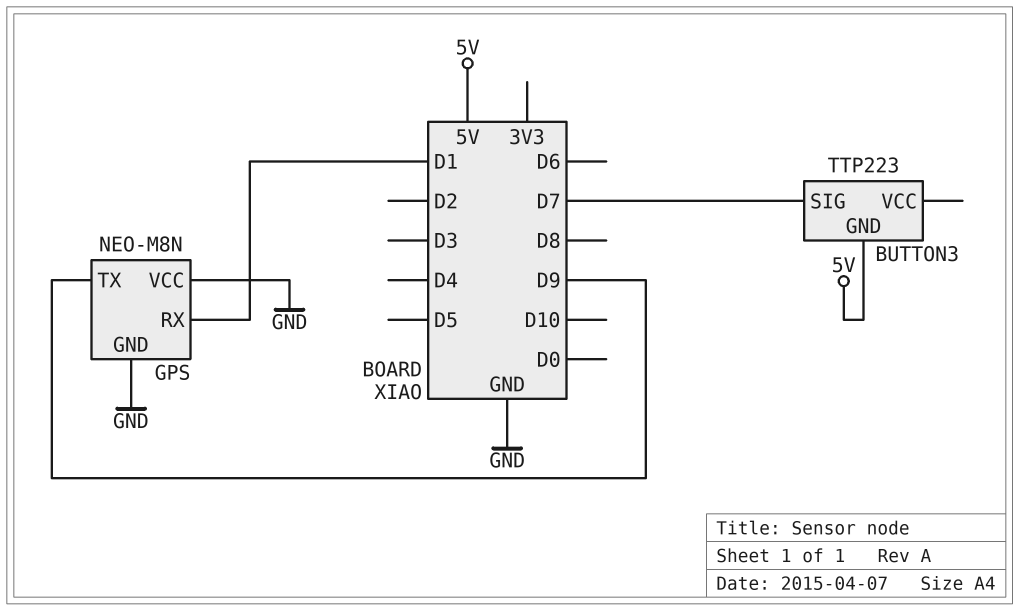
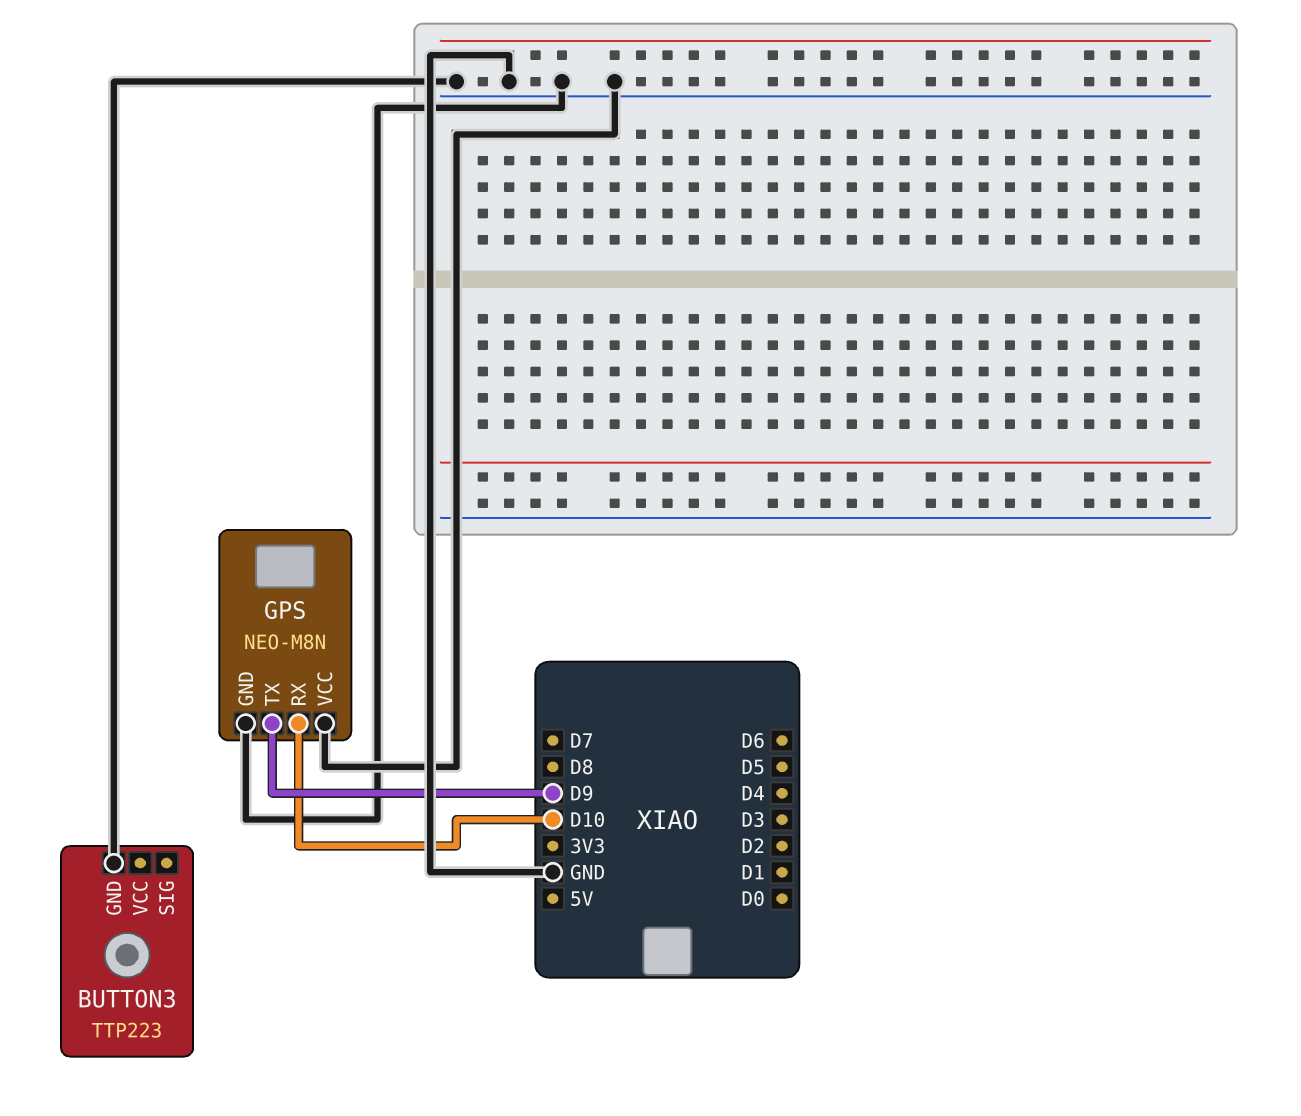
BUTTON3 pin GND: 5V -> GND
BUTTON3 pin SIG: D7 -> none
GPS pin RX: D1 -> D10

